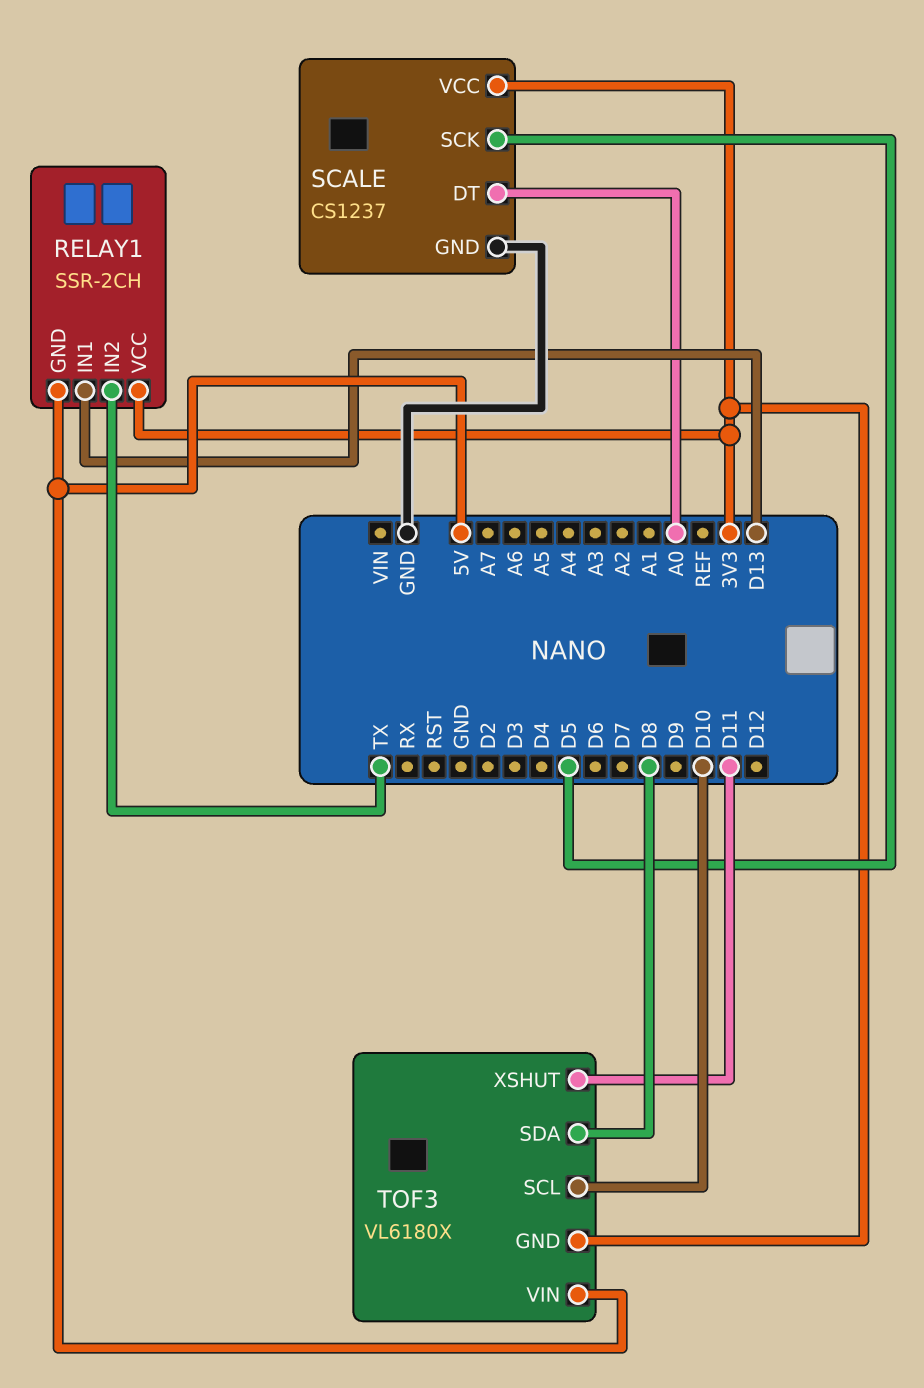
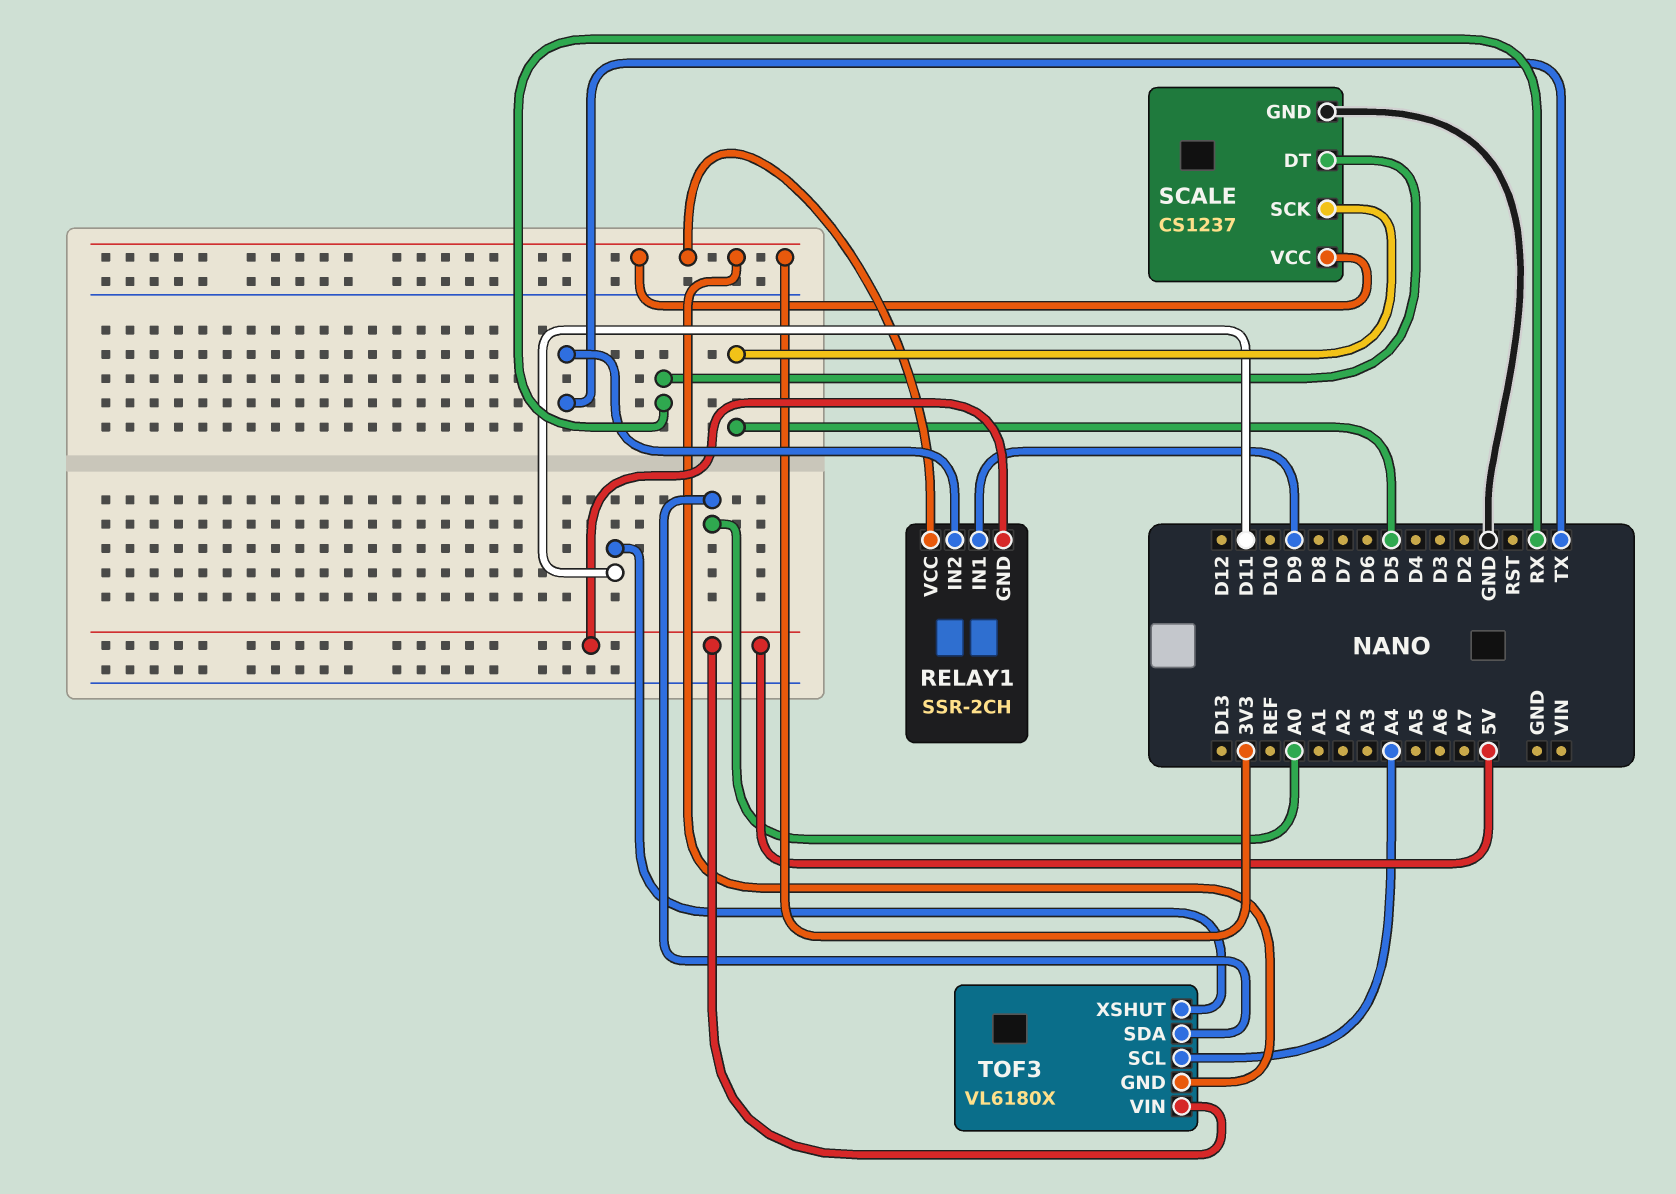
RELAY1 pin IN1: D13 -> D9
SCALE pin DT: A0 -> RX
TOF3 pin SCL: D10 -> A4
TOF3 pin SDA: D8 -> A0

